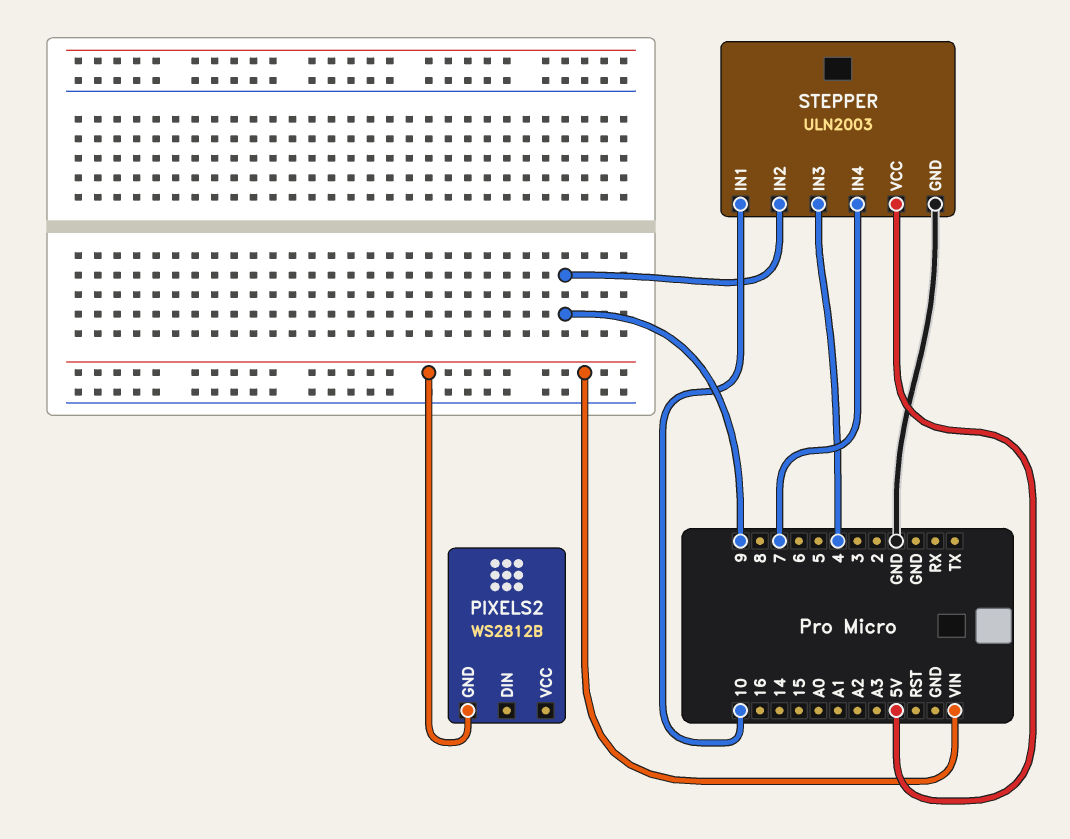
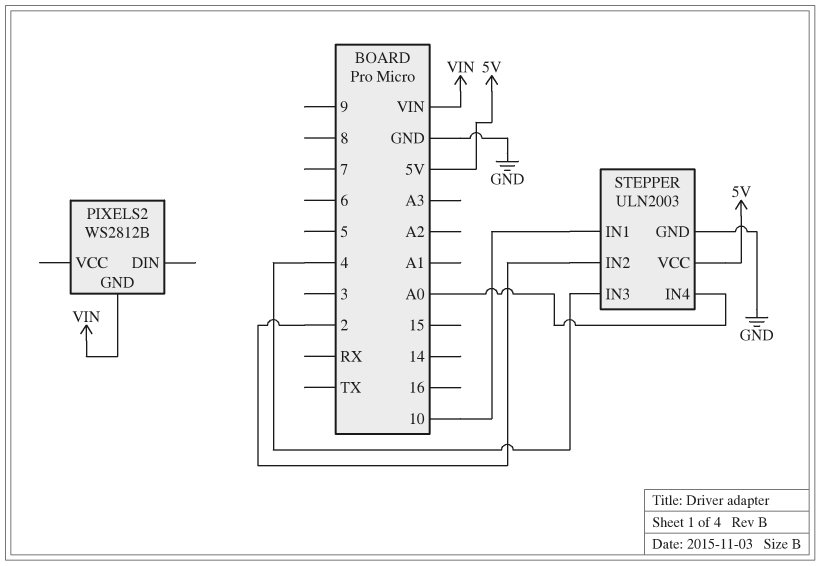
STEPPER pin IN2: 9 -> 2
STEPPER pin IN4: 7 -> A0

